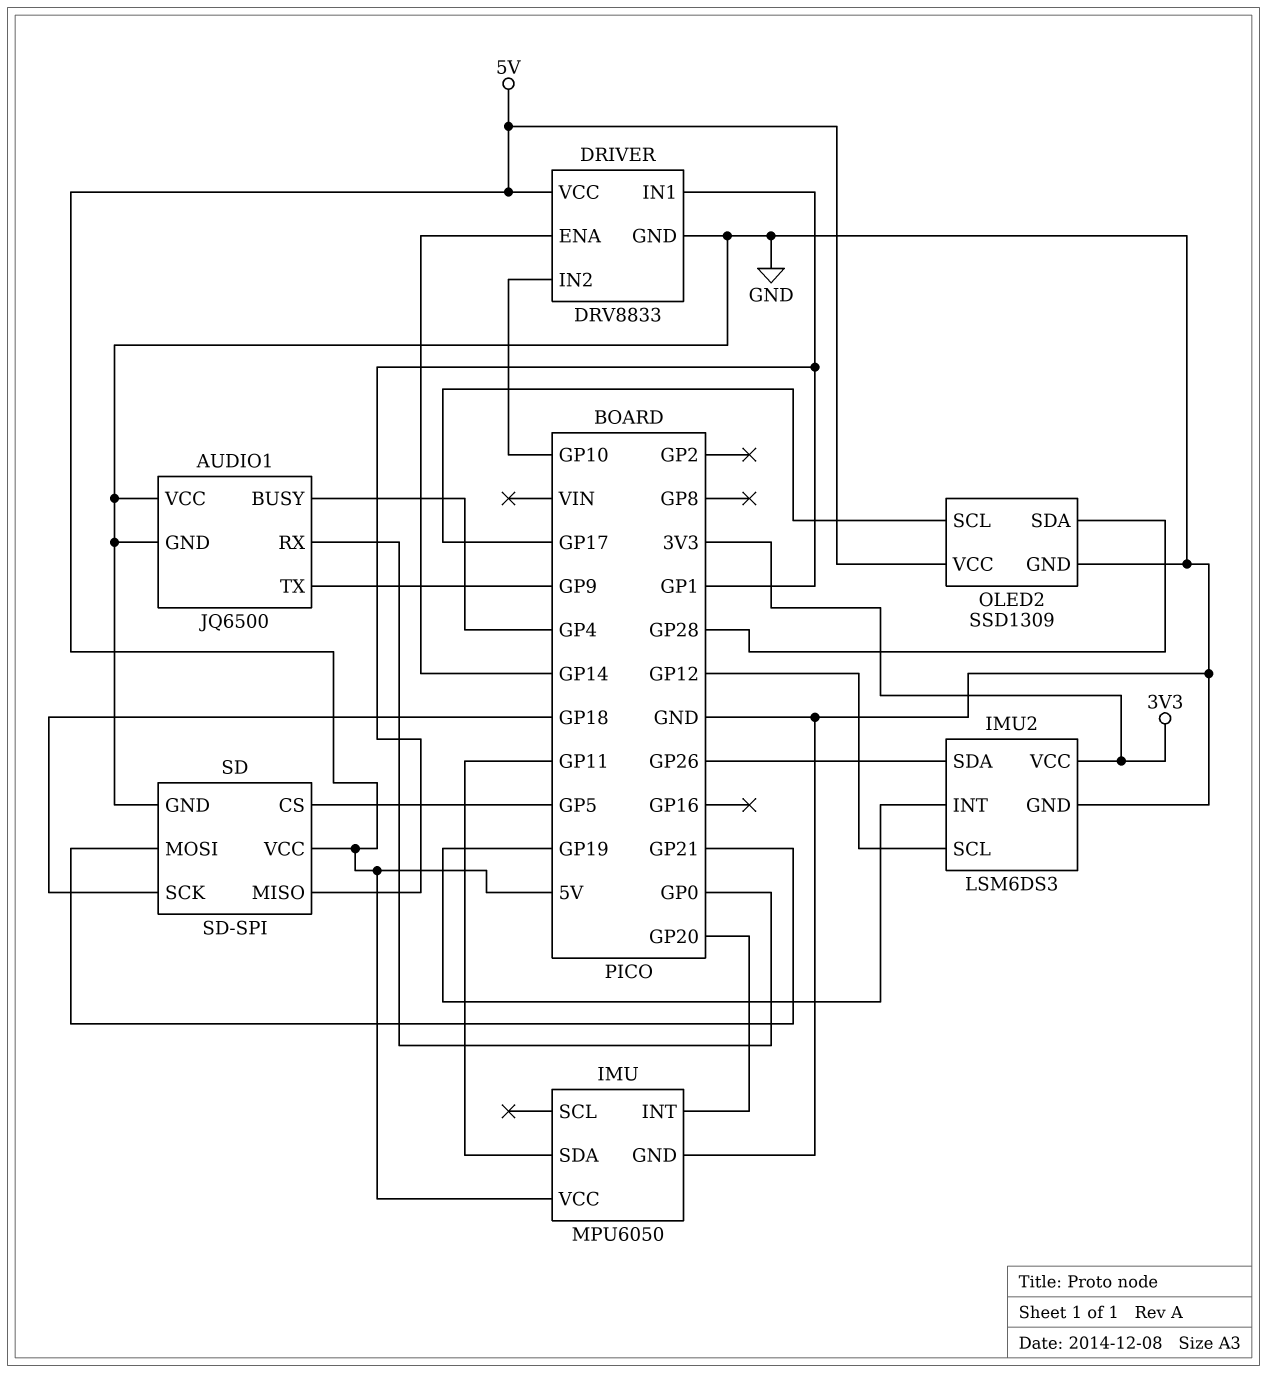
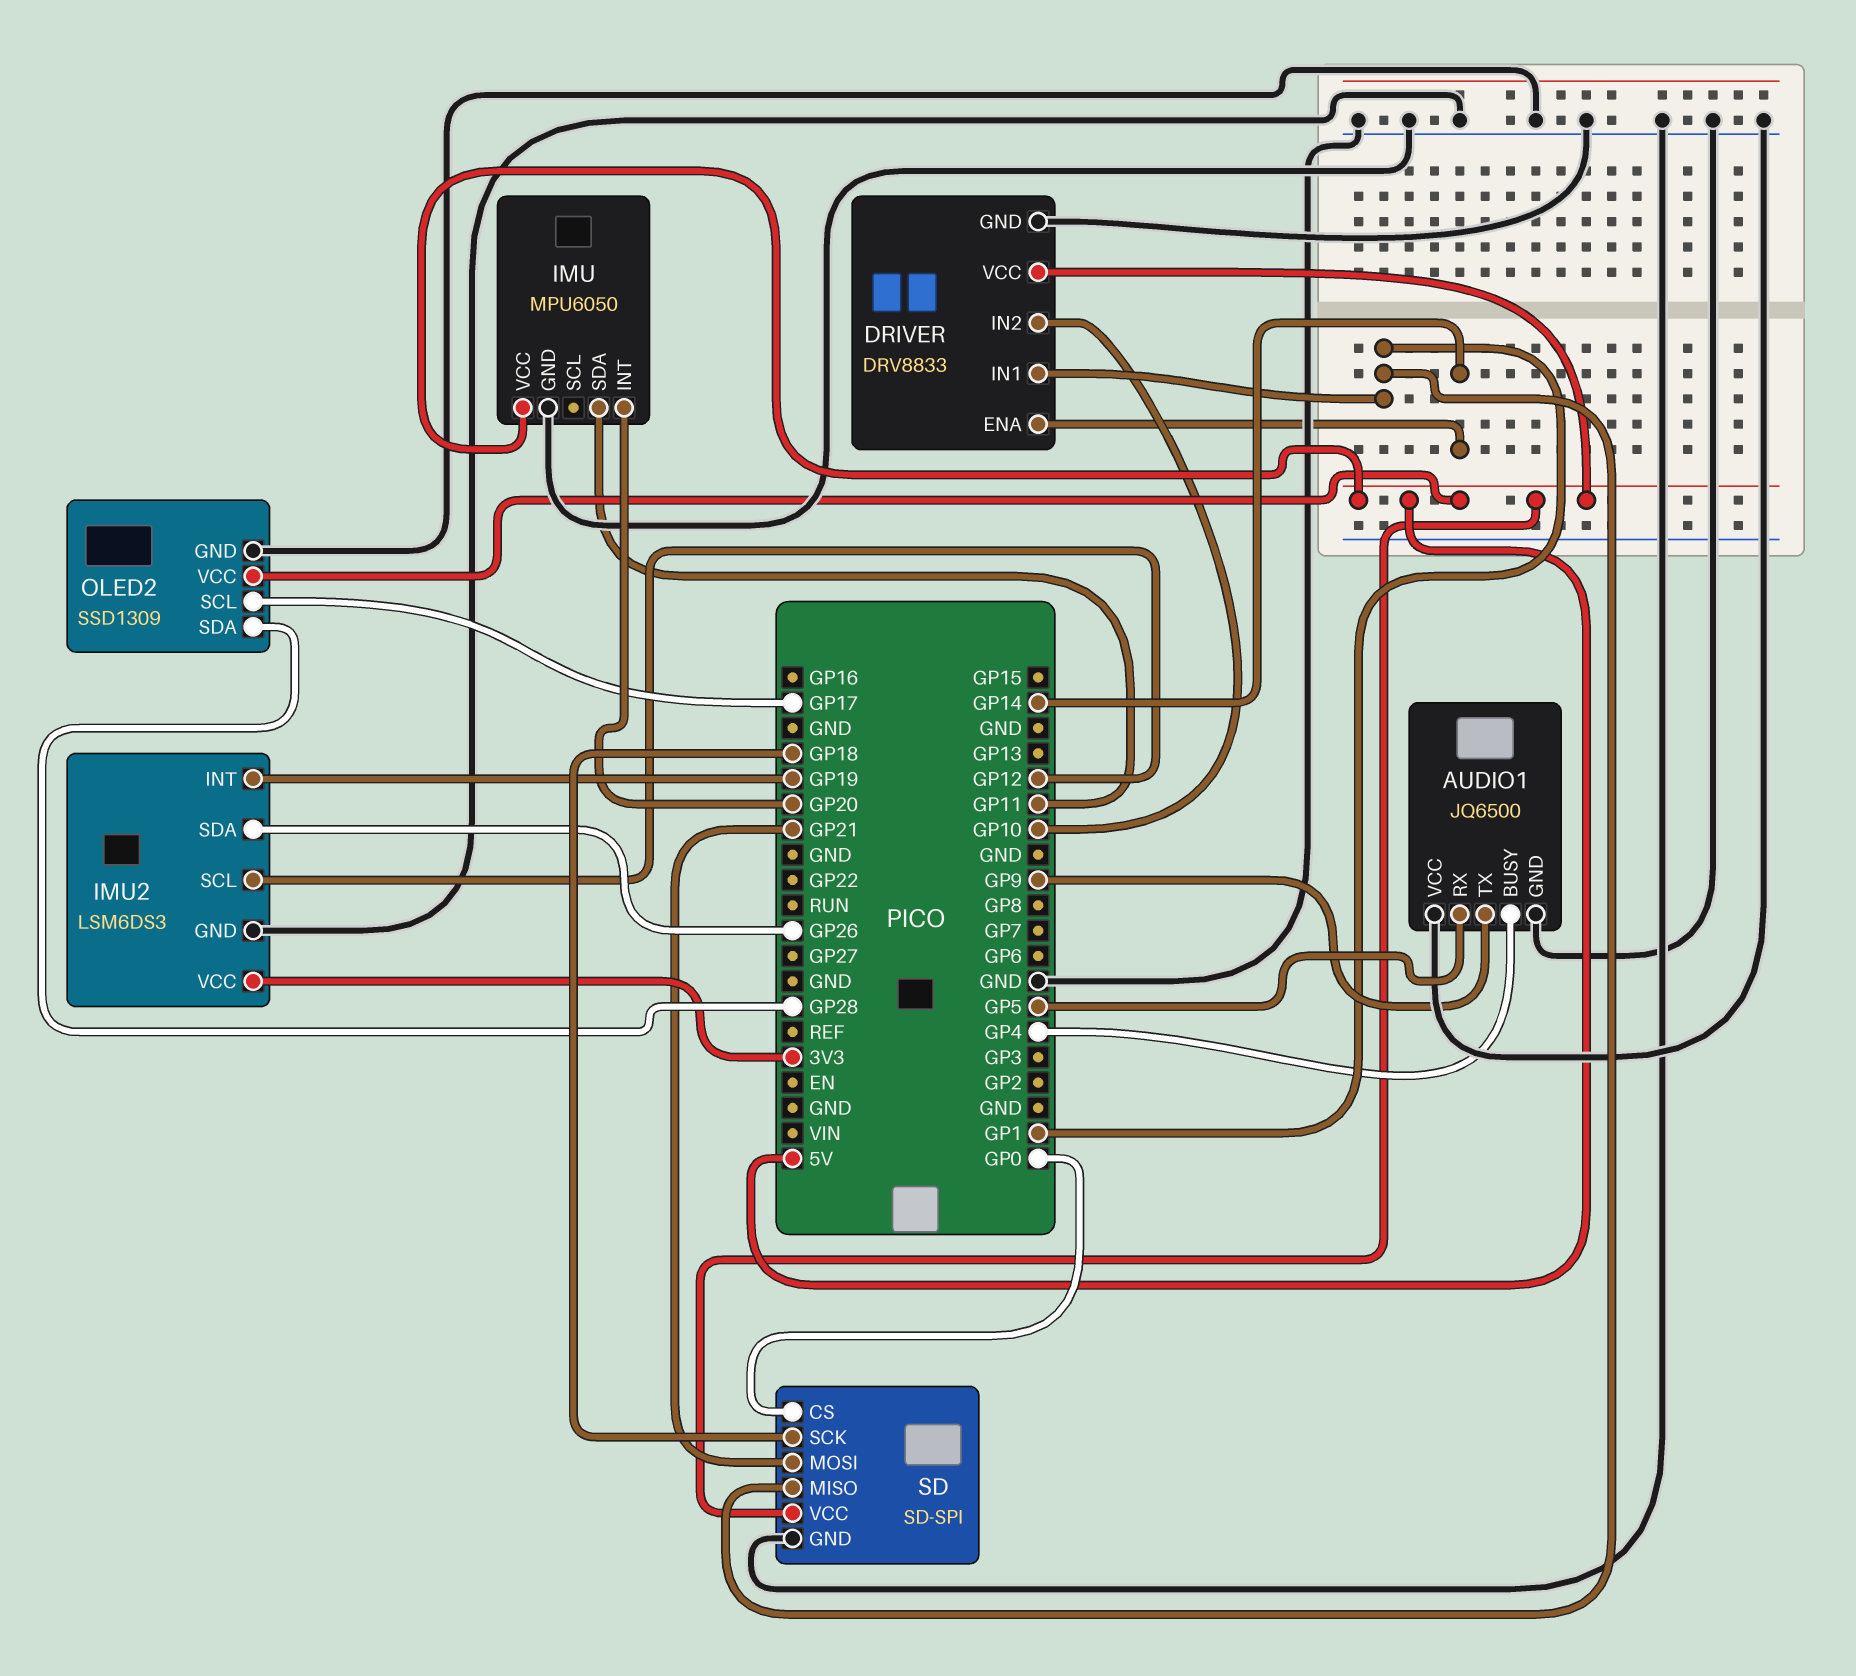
AUDIO1 pin RX: GP0 -> GP5
SD pin CS: GP5 -> GP0

